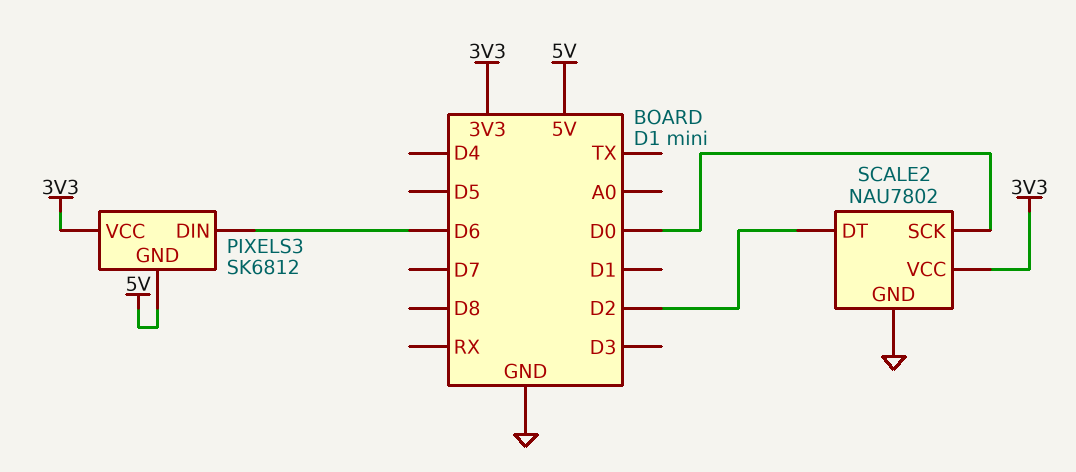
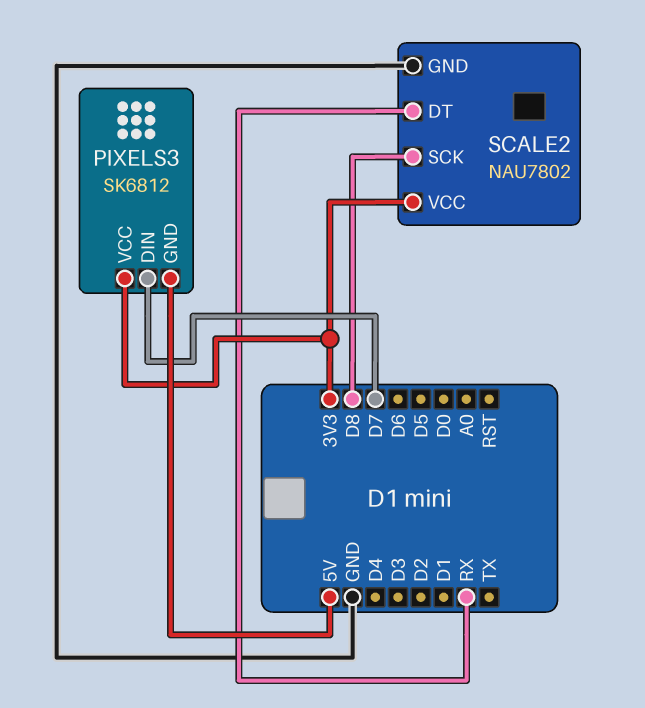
PIXELS3 pin DIN: D6 -> D7
SCALE2 pin DT: D2 -> RX
SCALE2 pin SCK: D0 -> D8

